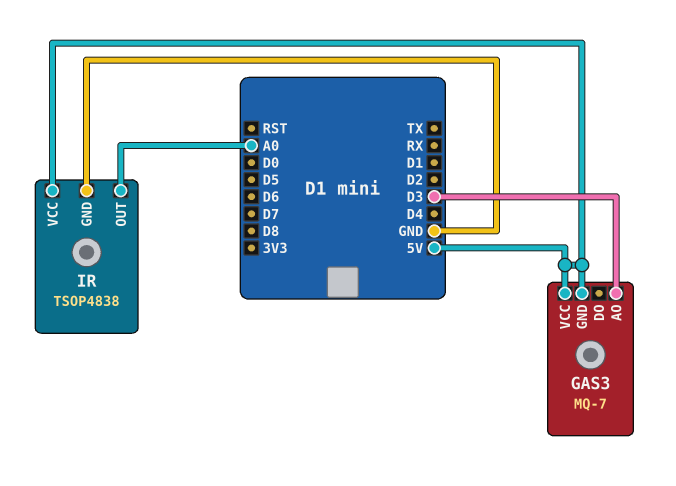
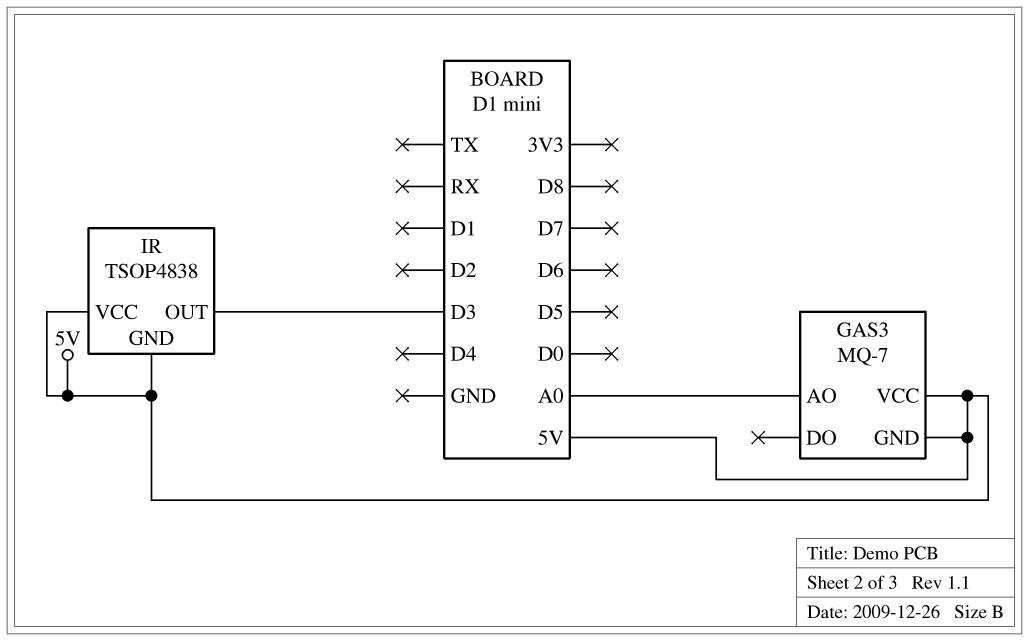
GAS3 pin AO: D3 -> A0
IR pin GND: GND -> 5V
IR pin OUT: A0 -> D3

